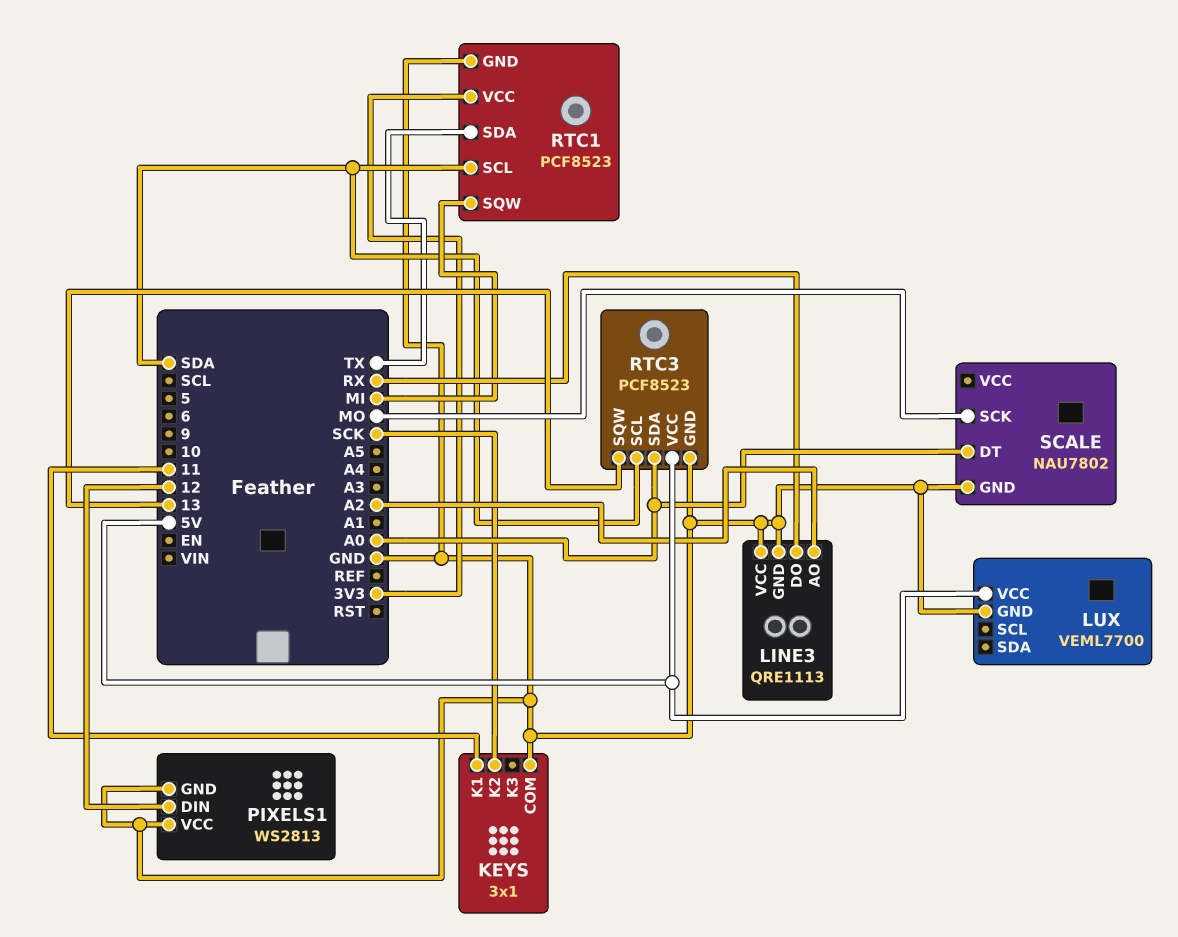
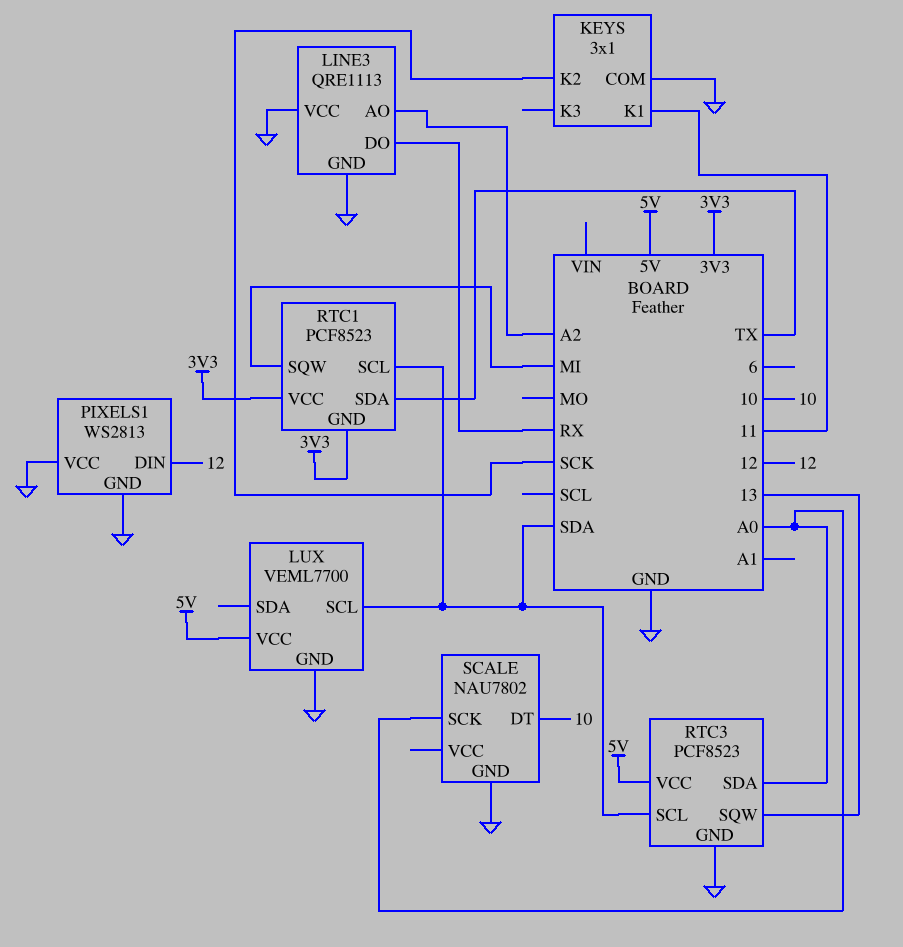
LUX pin SCL: none -> SDA
RTC1 pin GND: GND -> 3V3
SCALE pin DT: A0 -> 10
SCALE pin SCK: MO -> A0

